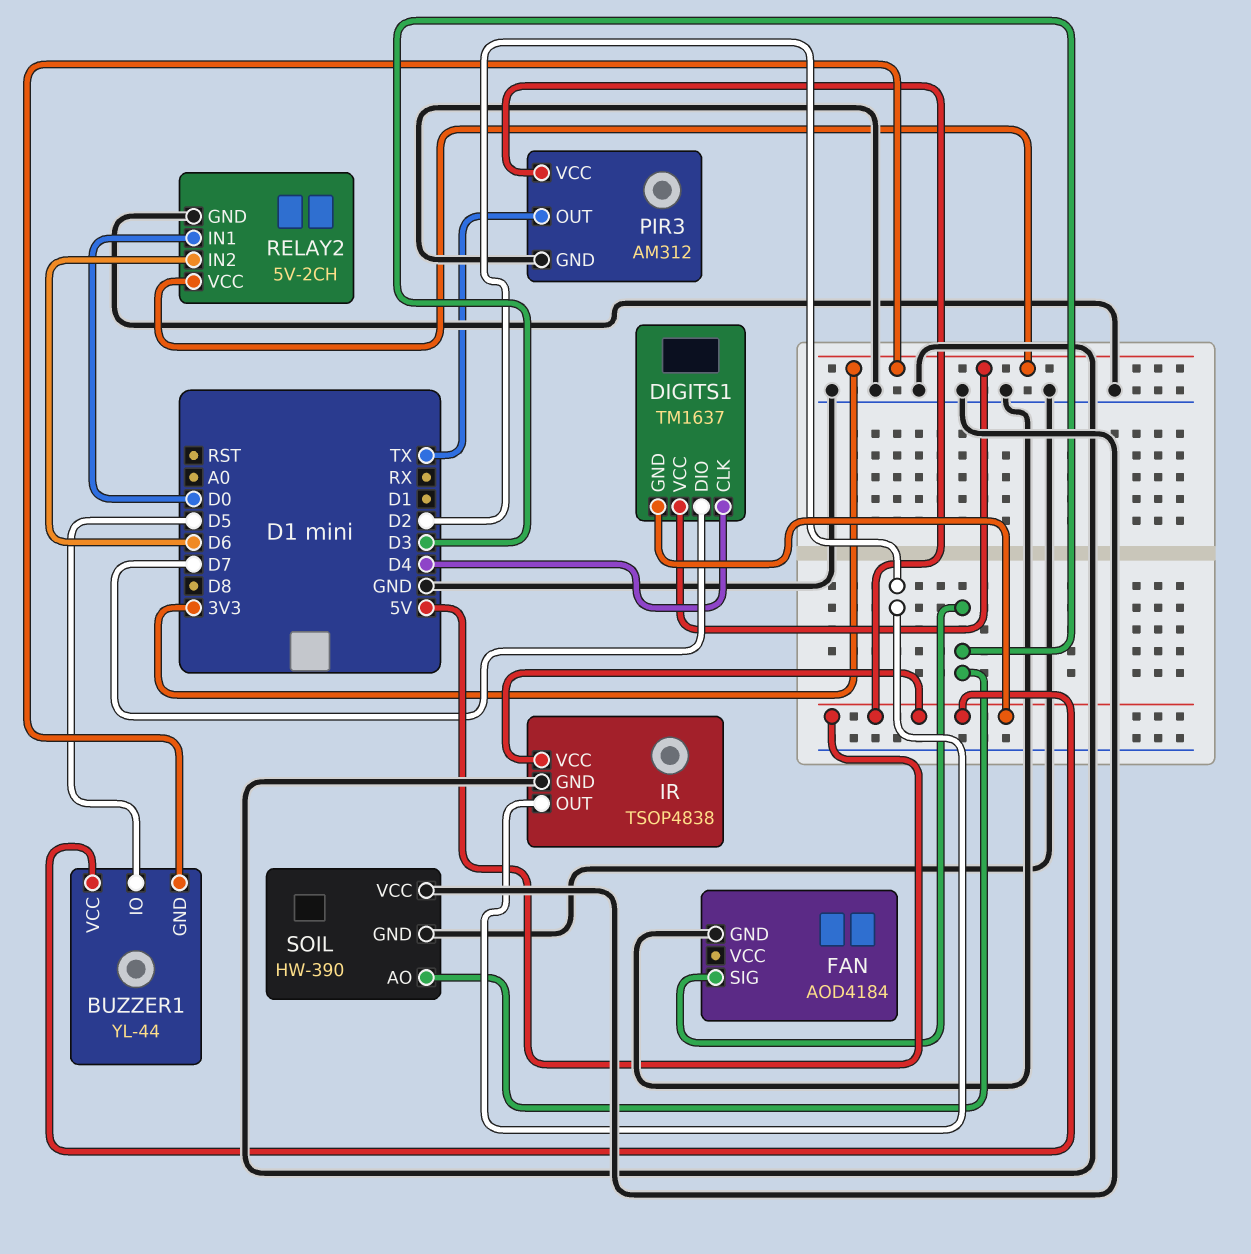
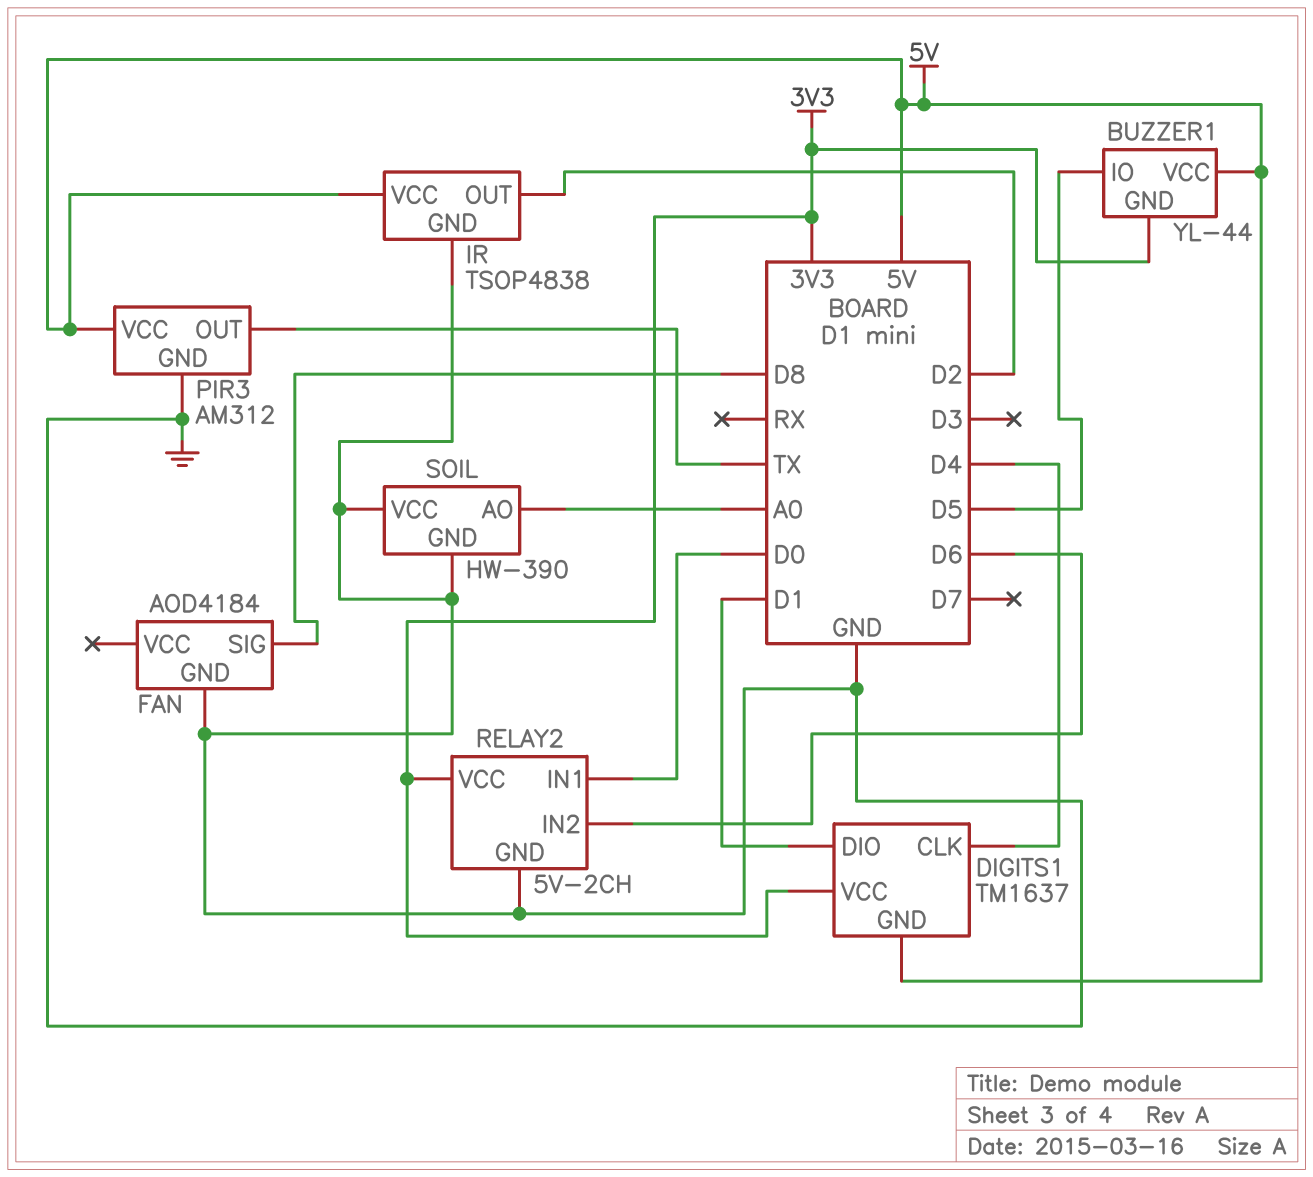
DIGITS1 pin DIO: D7 -> D1
FAN pin SIG: D3 -> D8
SOIL pin AO: D3 -> A0

